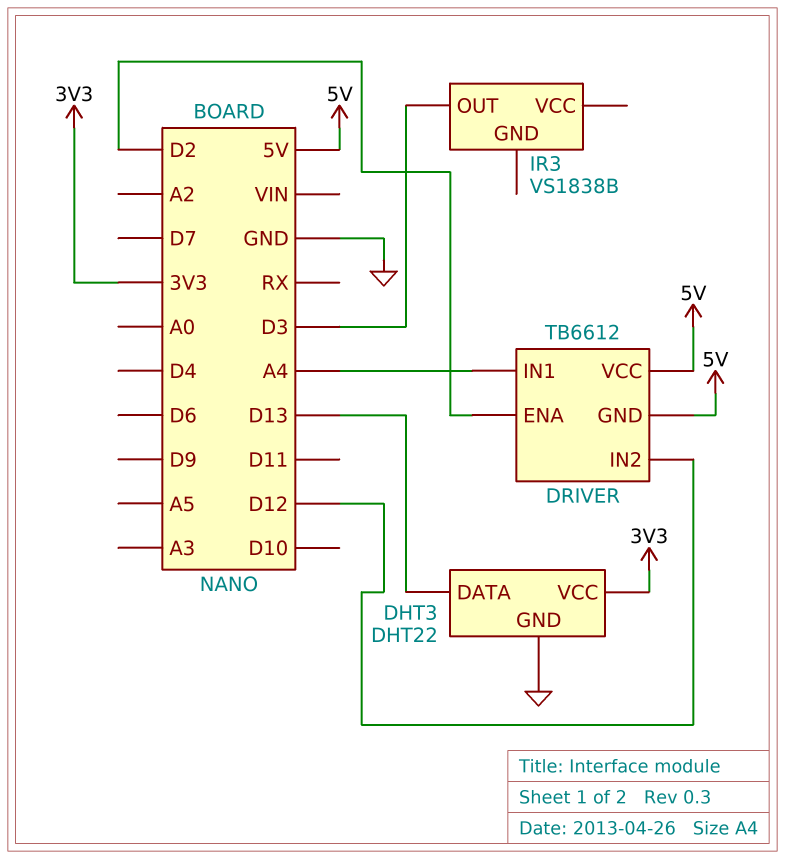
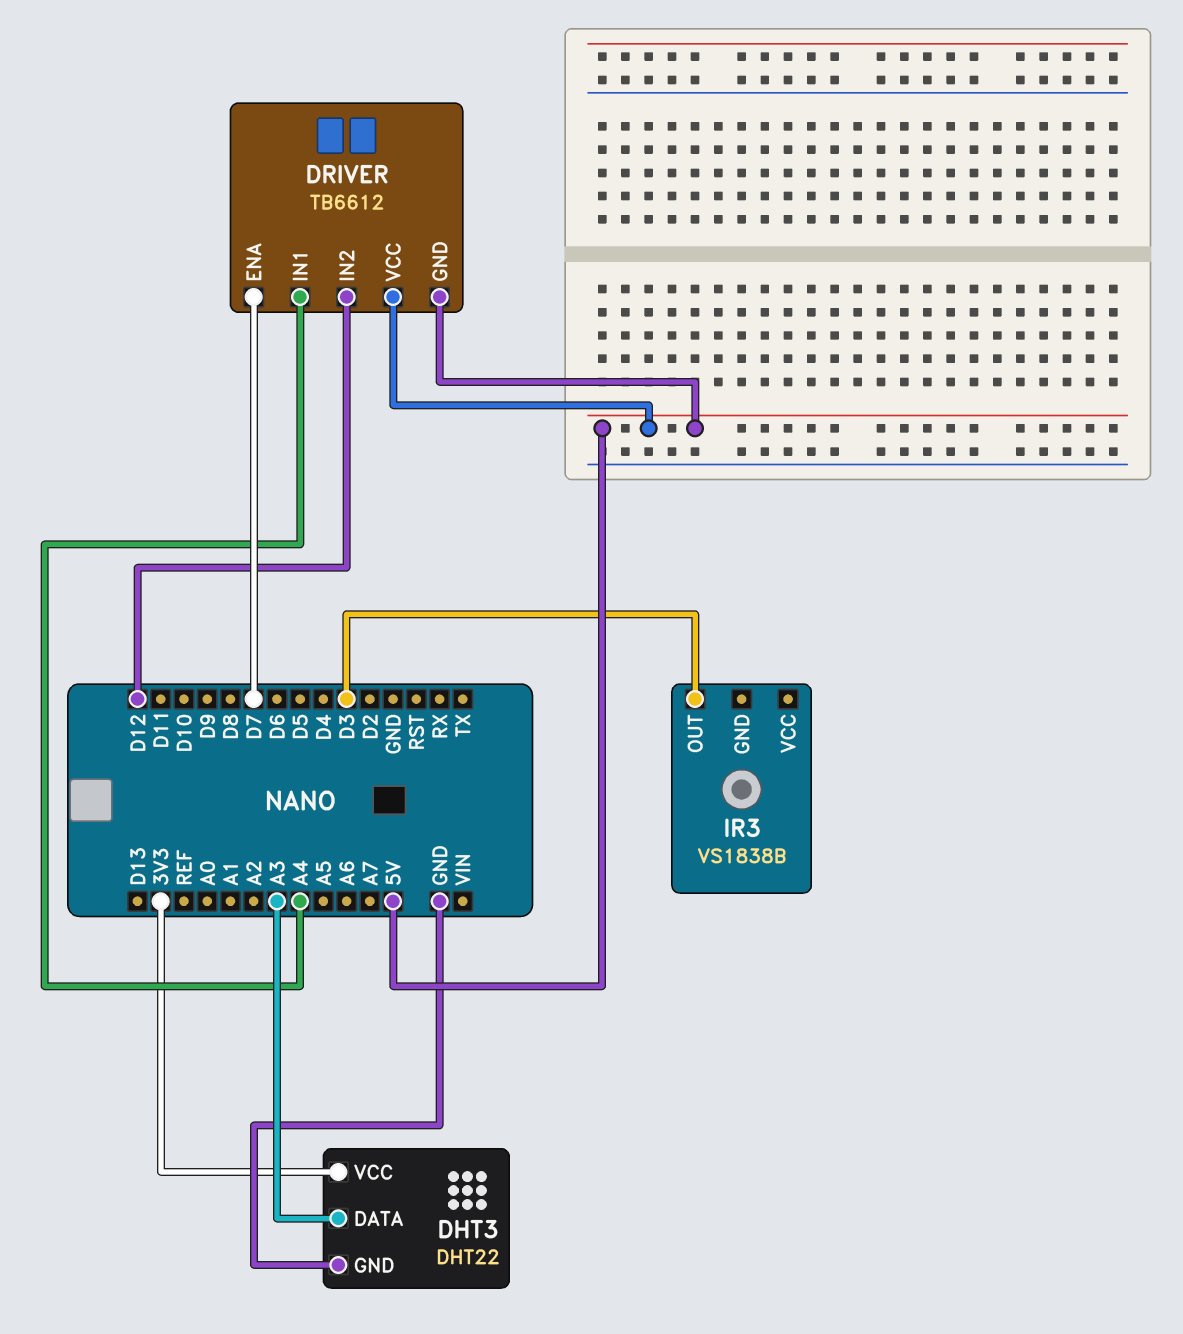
DHT3 pin DATA: D13 -> A3
DRIVER pin ENA: D2 -> D7

